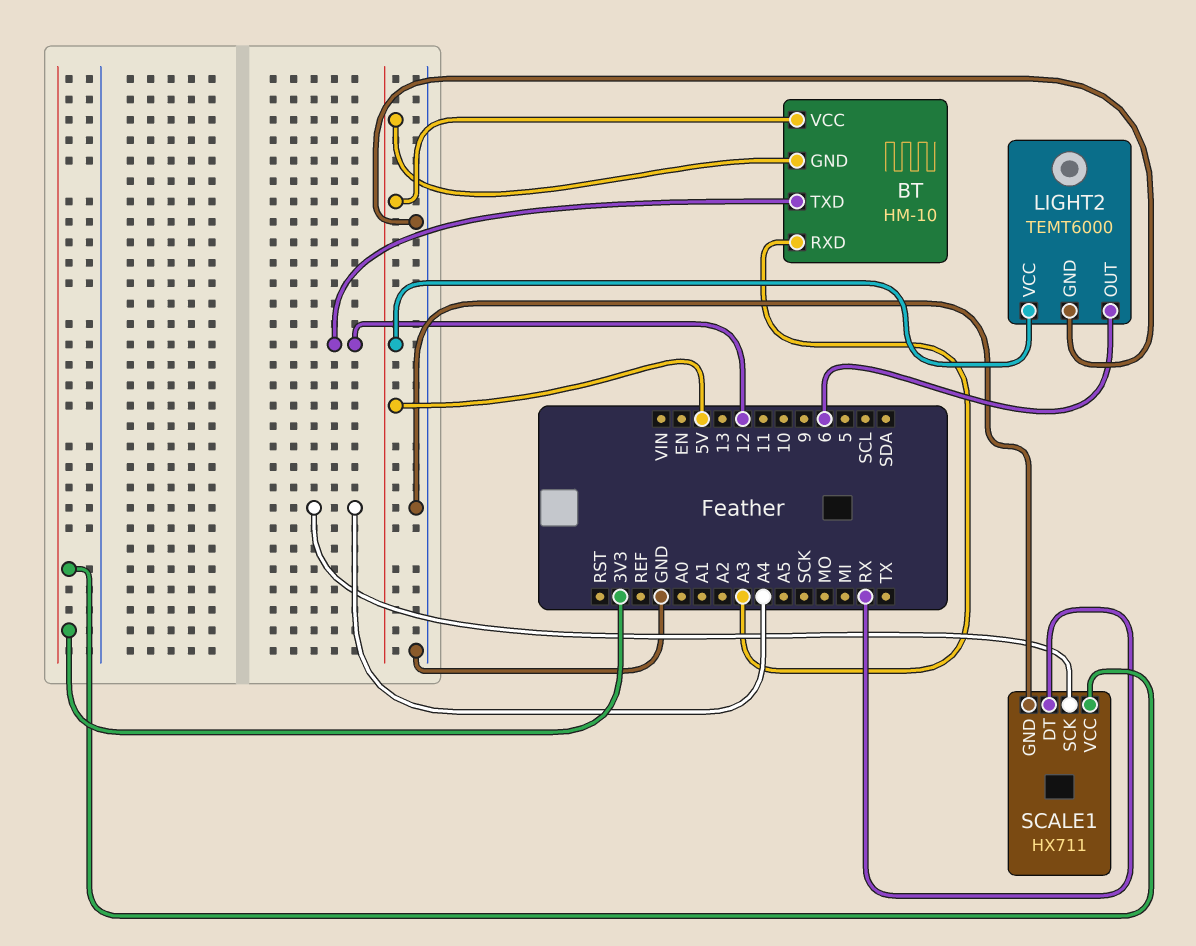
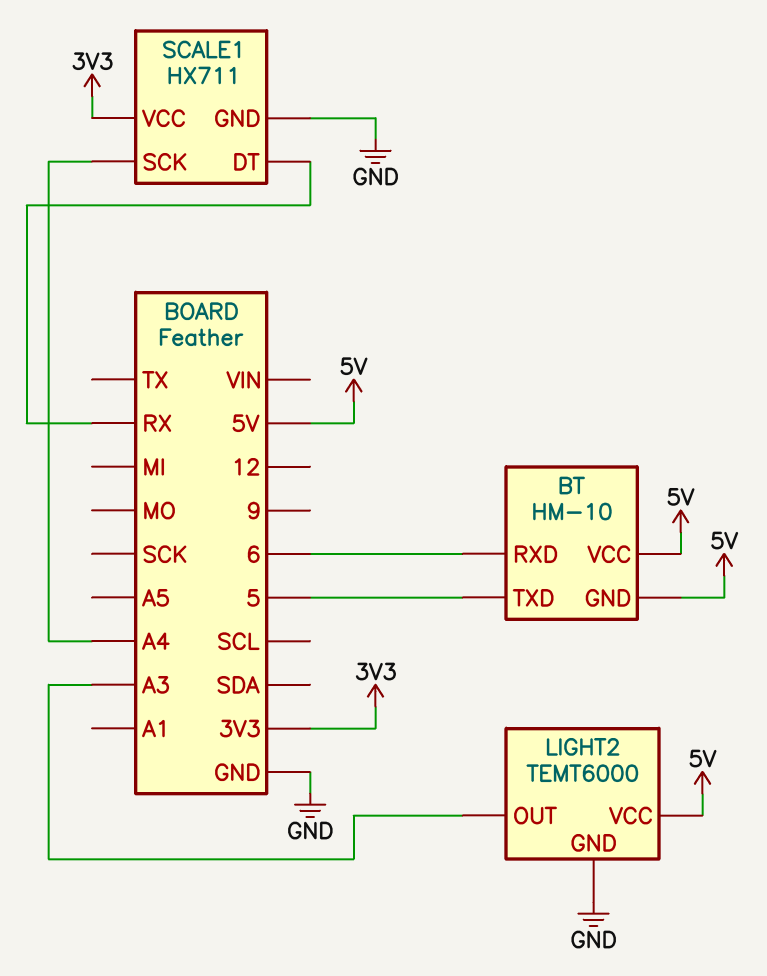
BT pin RXD: A3 -> 6
BT pin TXD: 12 -> 5
LIGHT2 pin OUT: 6 -> A3

